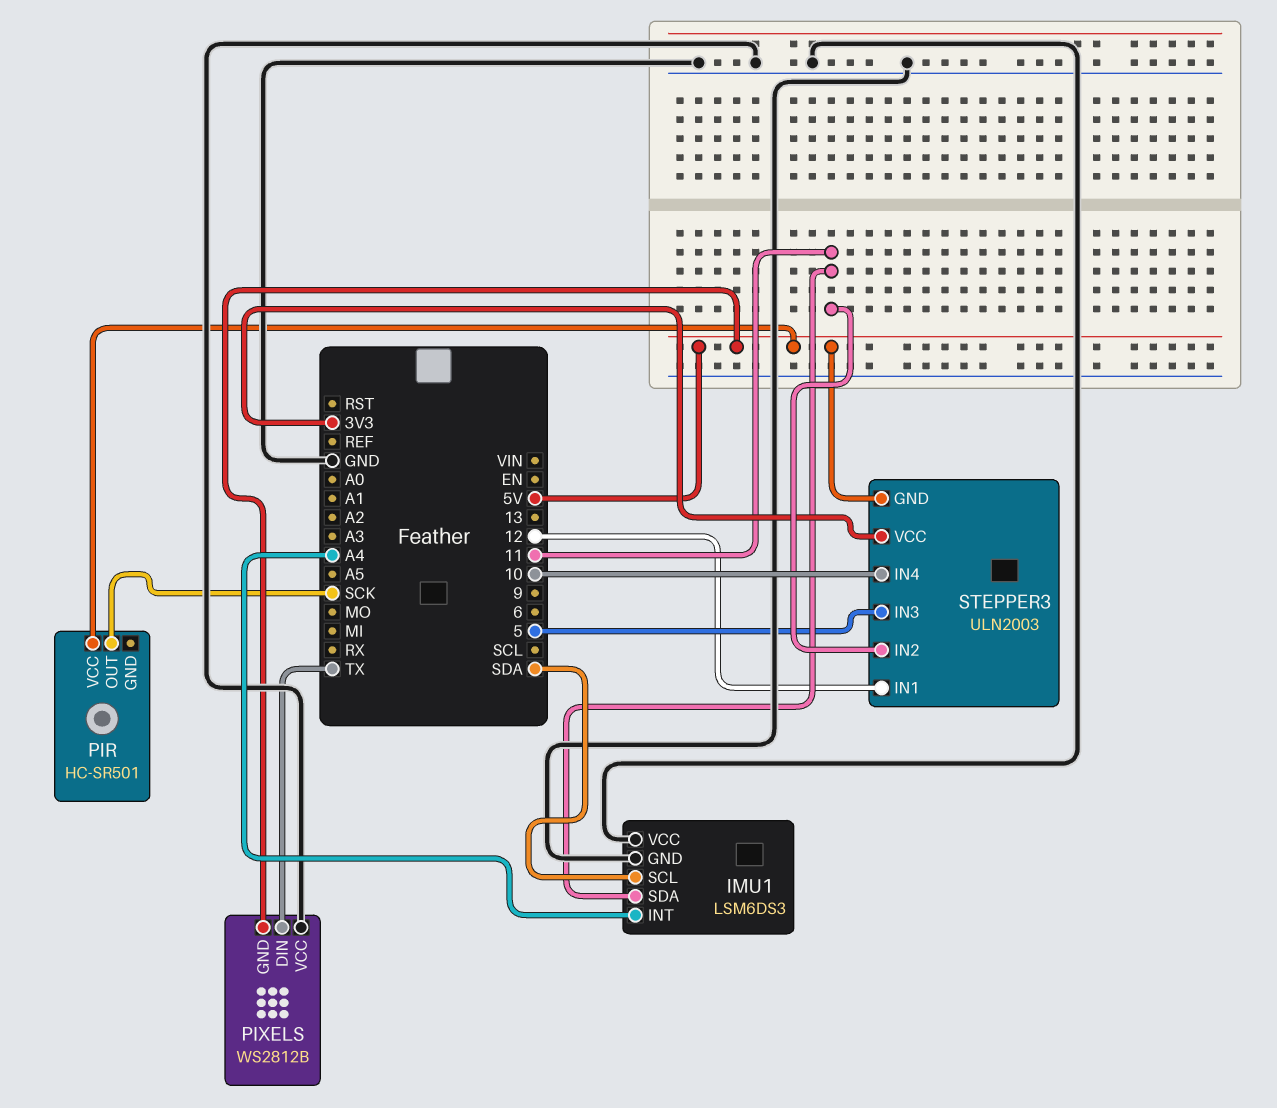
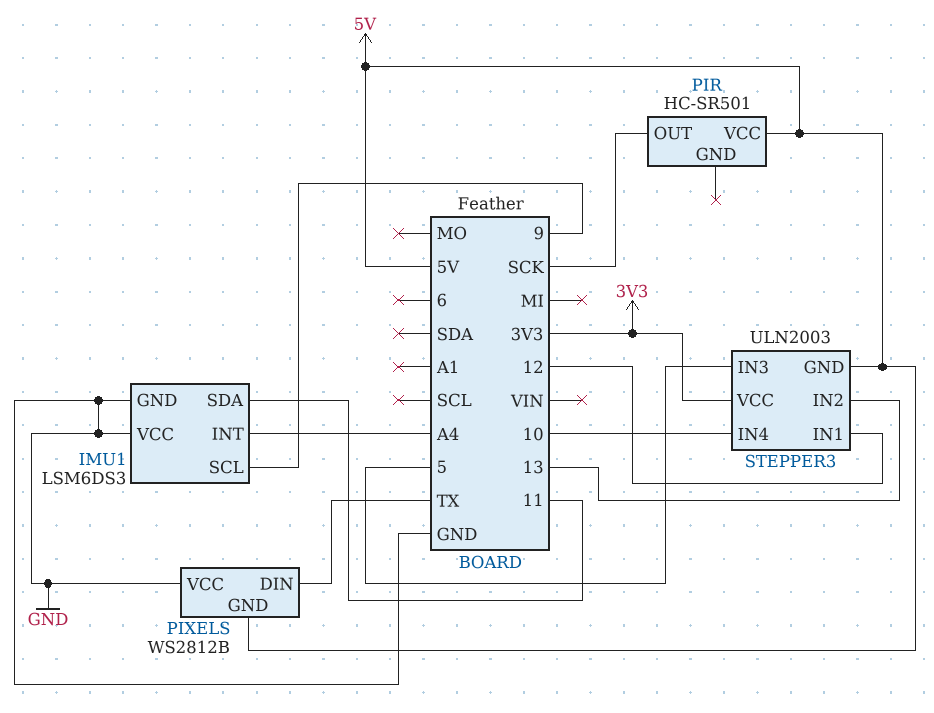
IMU1 pin SCL: SDA -> 9
STEPPER3 pin IN2: 11 -> 13

